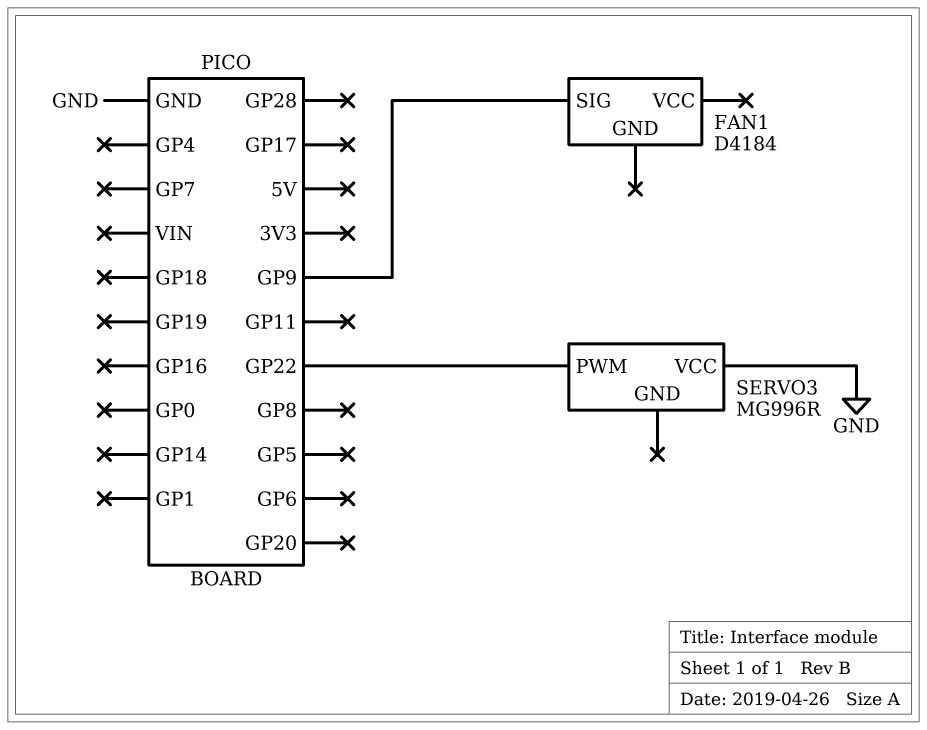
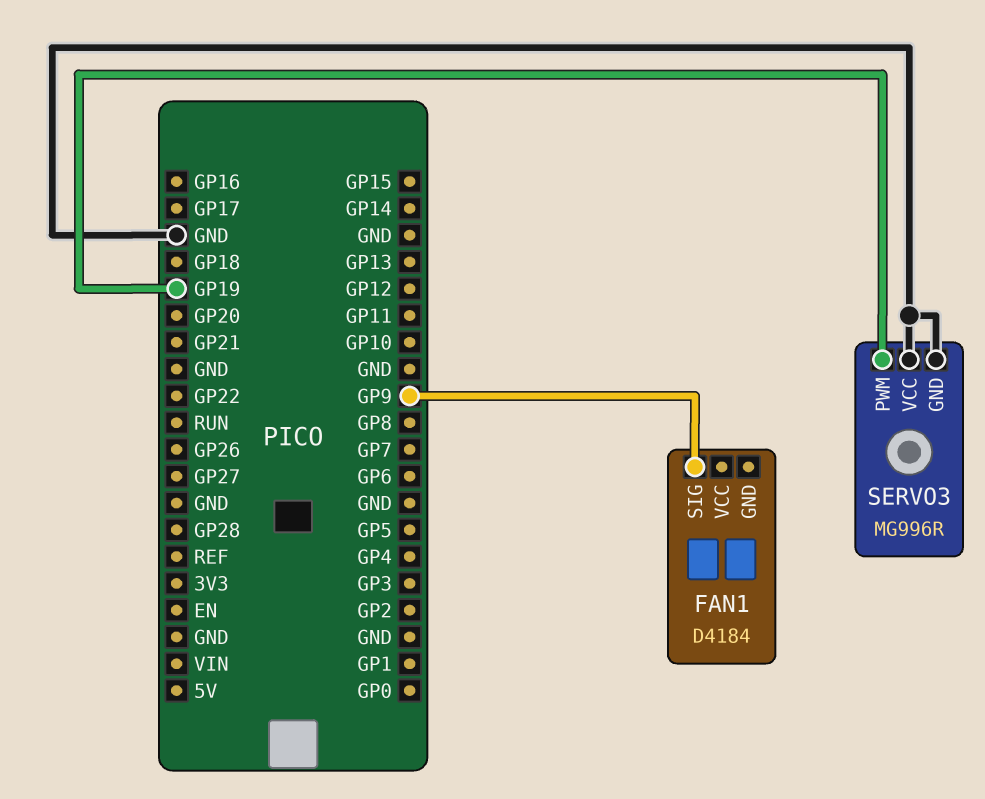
SERVO3 pin GND: none -> GND
SERVO3 pin PWM: GP22 -> GP19

